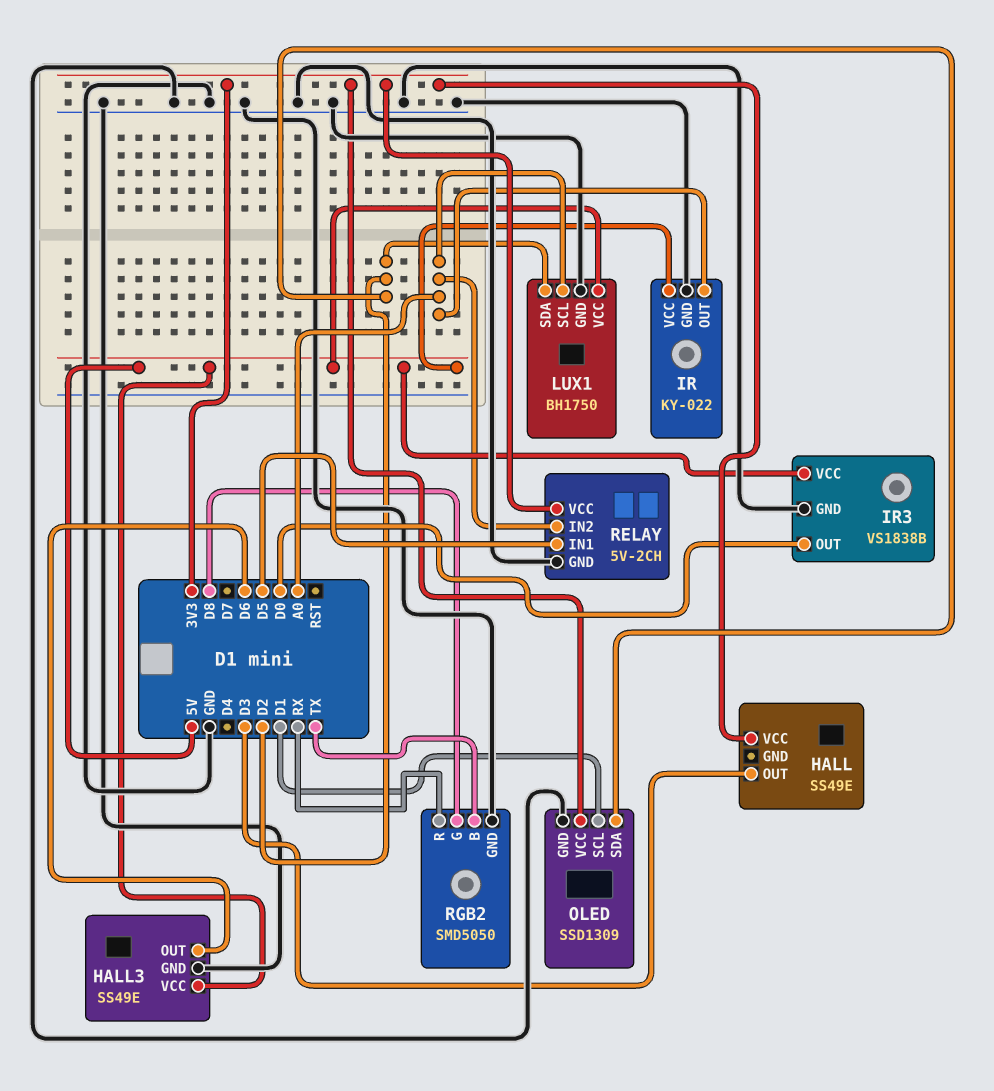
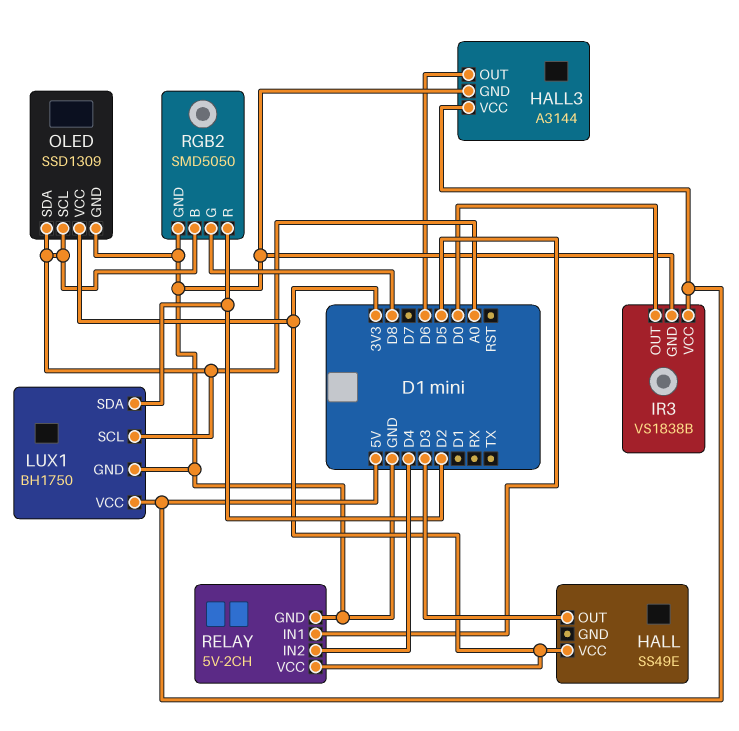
HALL3: SS49E -> A3144
IR: KY-022 -> none
IR pin GND: GND -> none
IR pin OUT: A0 -> none
IR pin VCC: 5V -> none
OLED pin SCL: D1 -> A0
OLED pin SDA: D2 -> A0
RELAY pin IN2: A0 -> D4
RGB2 pin B: TX -> A0
RGB2 pin R: RX -> D2

